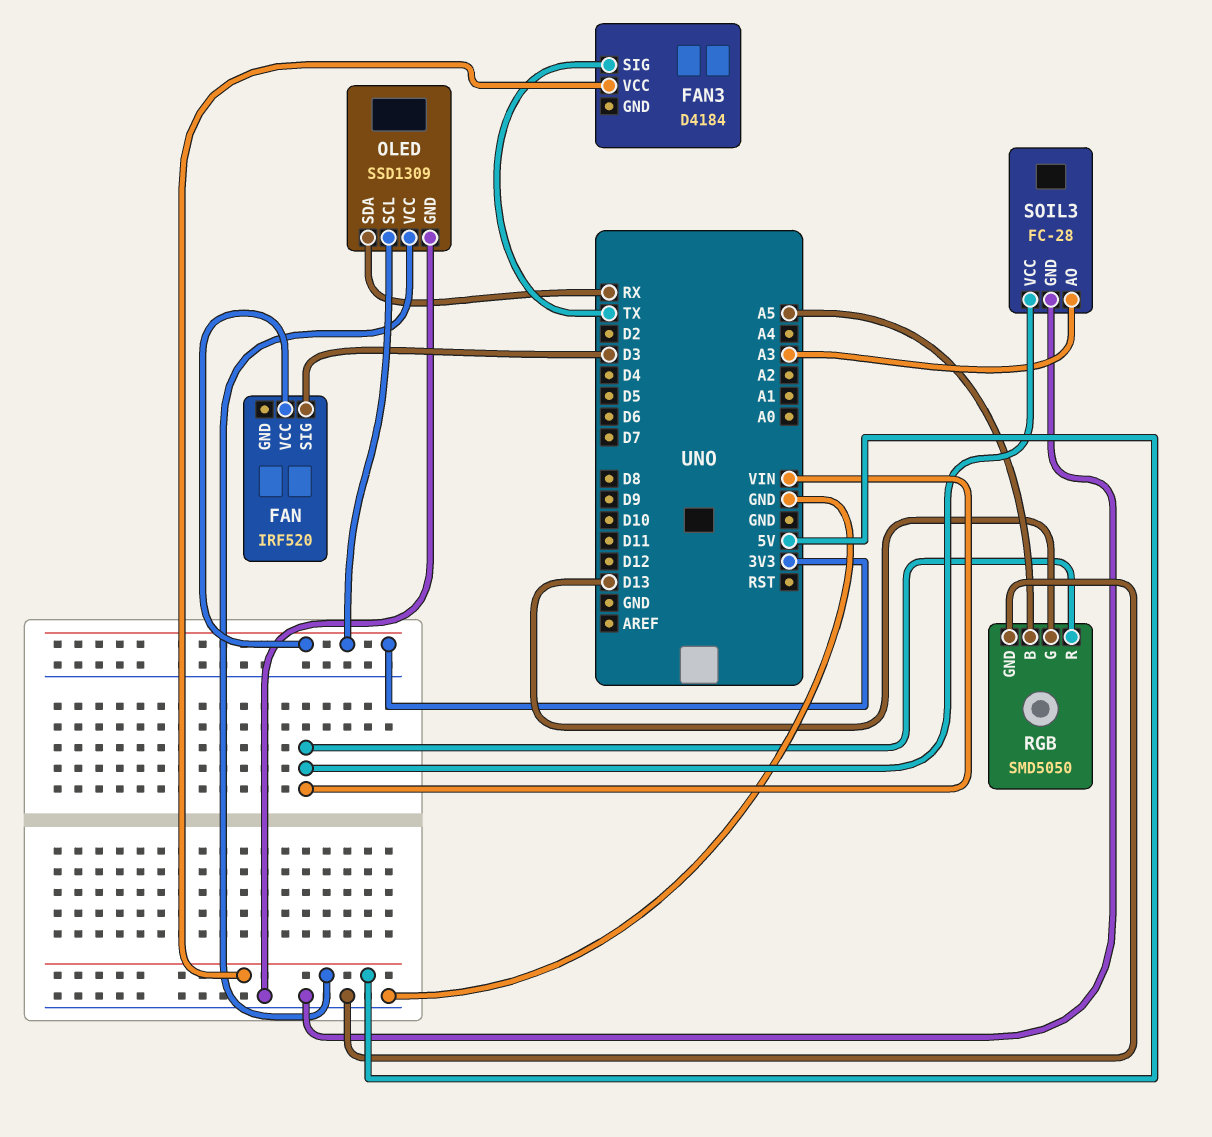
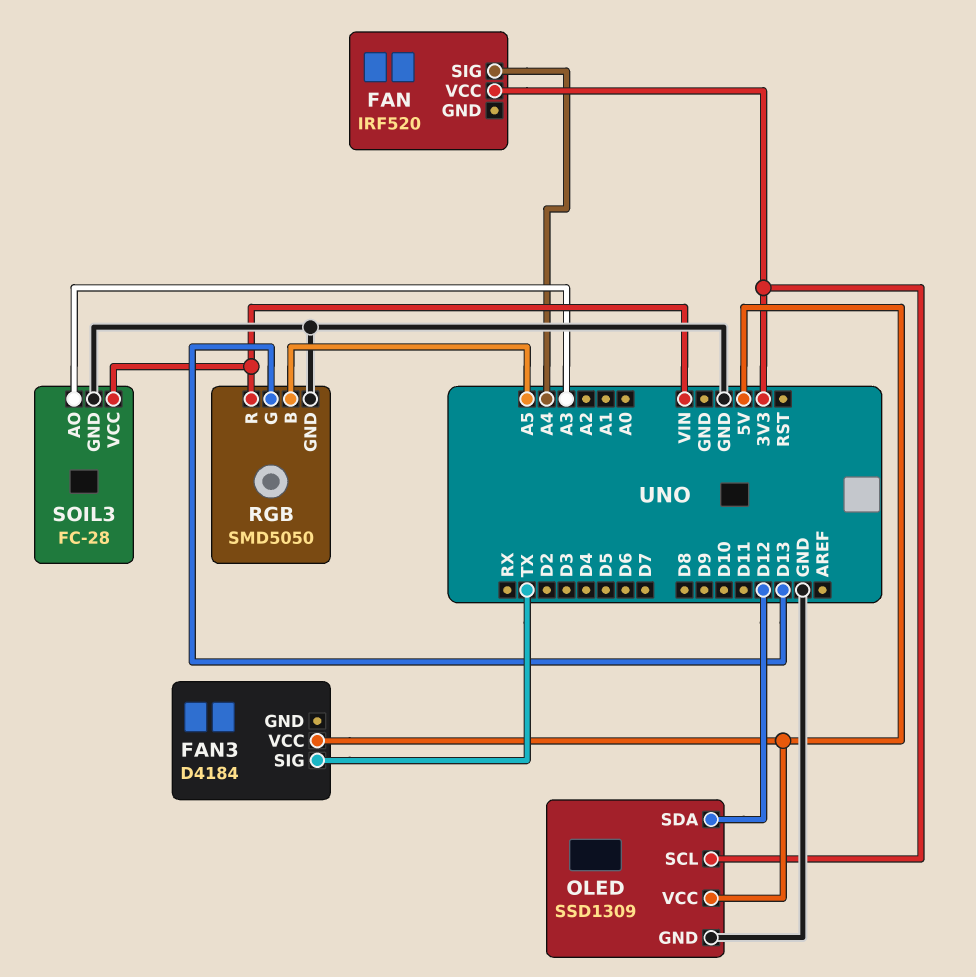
FAN pin SIG: D3 -> A4
OLED pin SDA: RX -> D12

